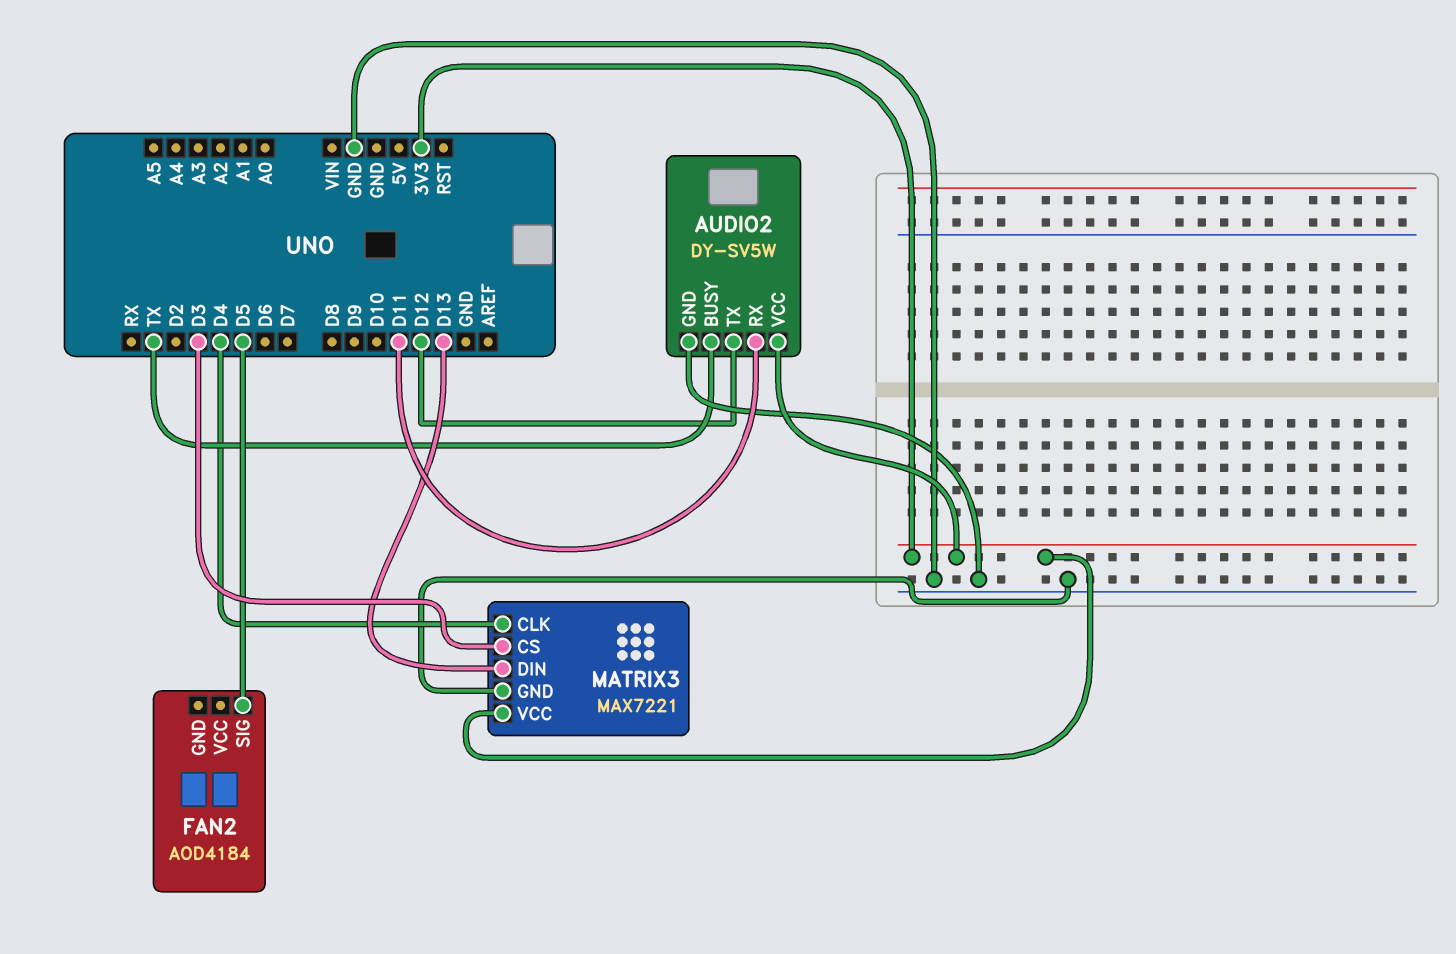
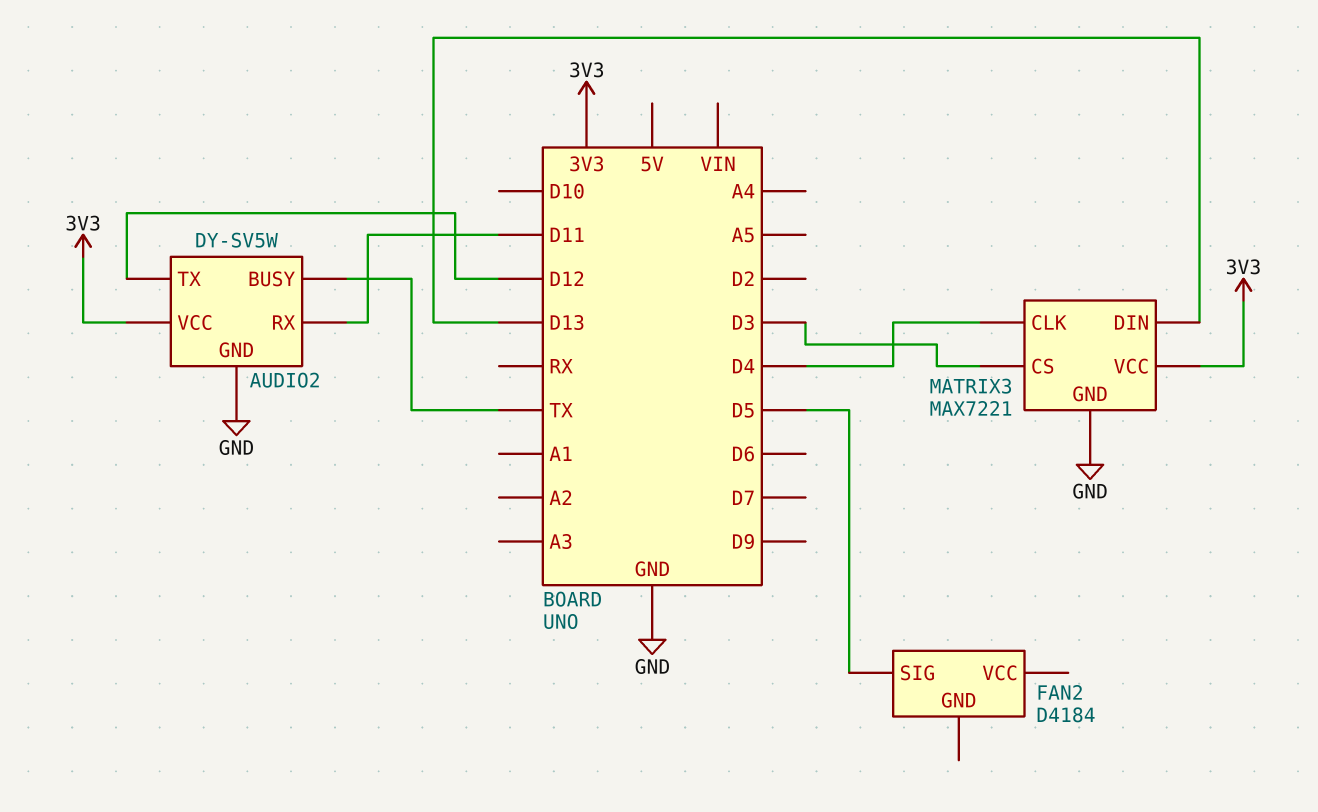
FAN2: AOD4184 -> D4184

